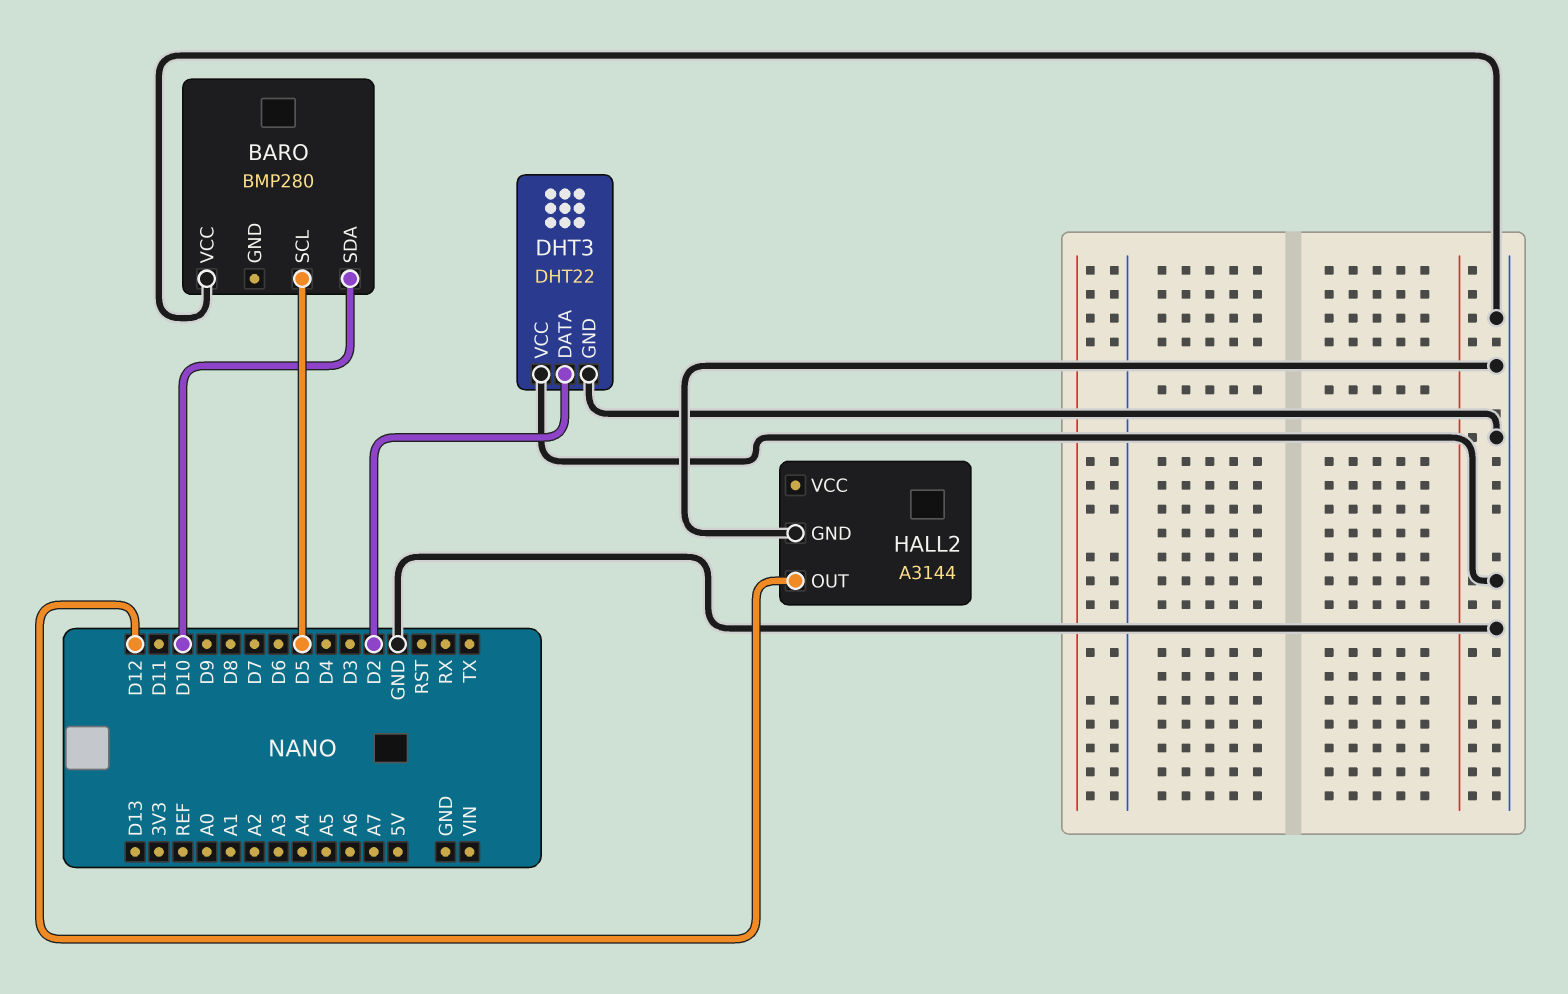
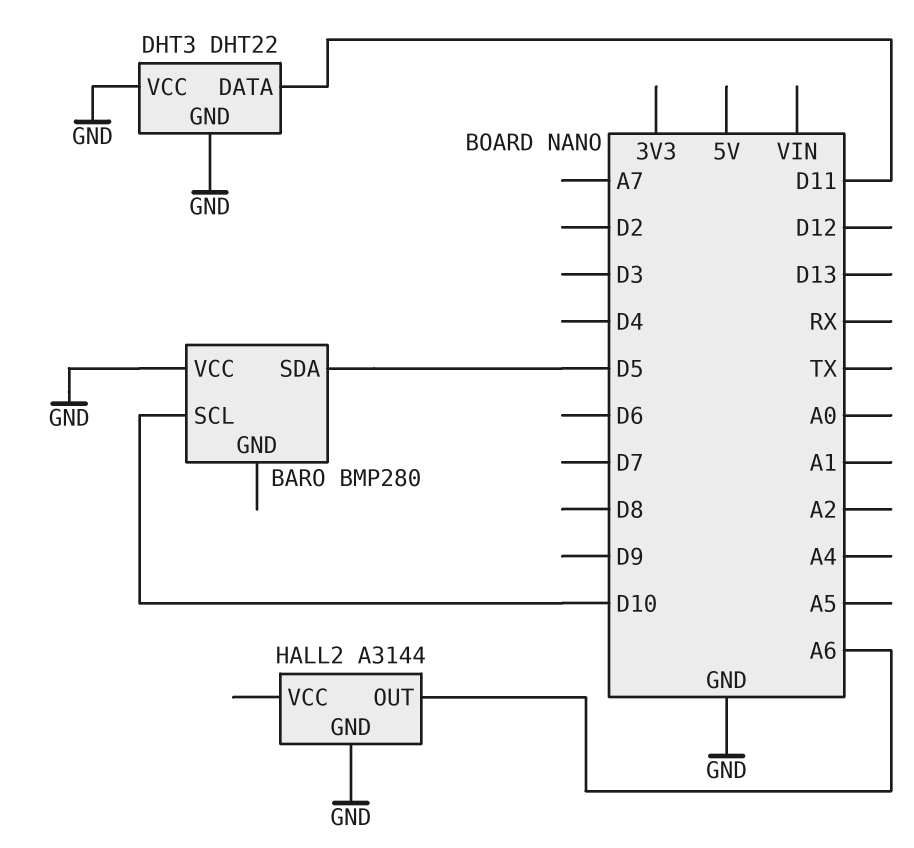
BARO pin SCL: D5 -> D10
BARO pin SDA: D10 -> D5
DHT3 pin DATA: D2 -> D11
HALL2 pin OUT: D12 -> A6

